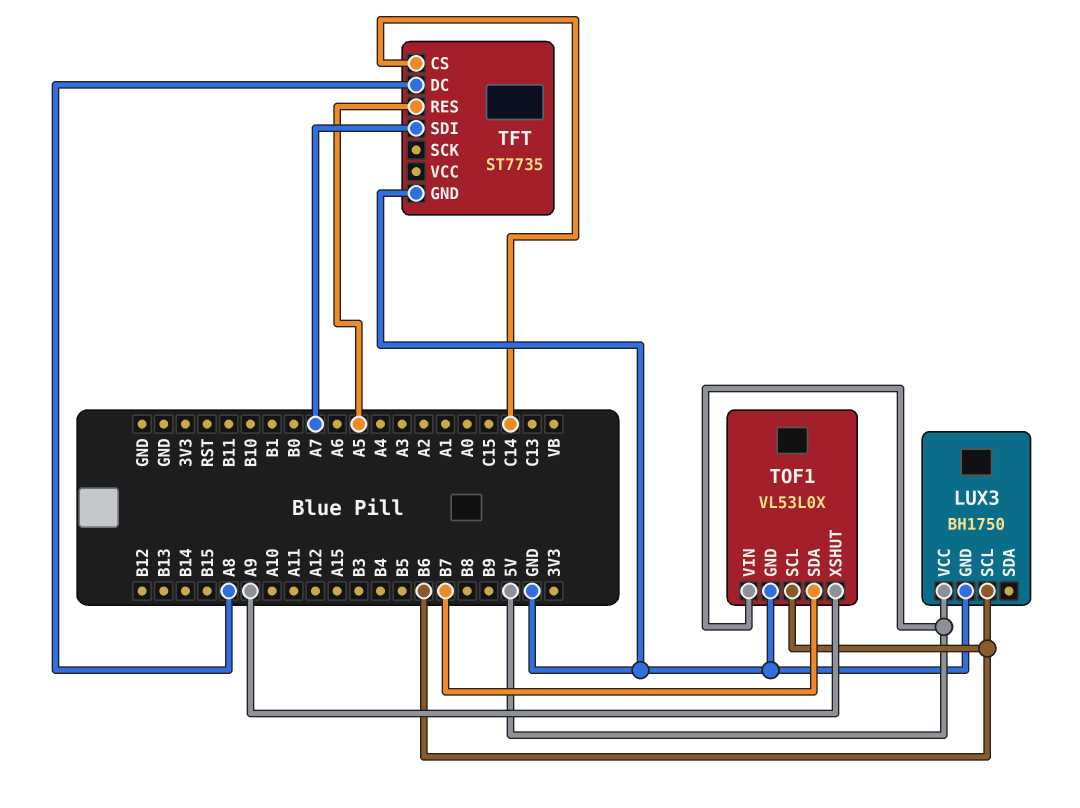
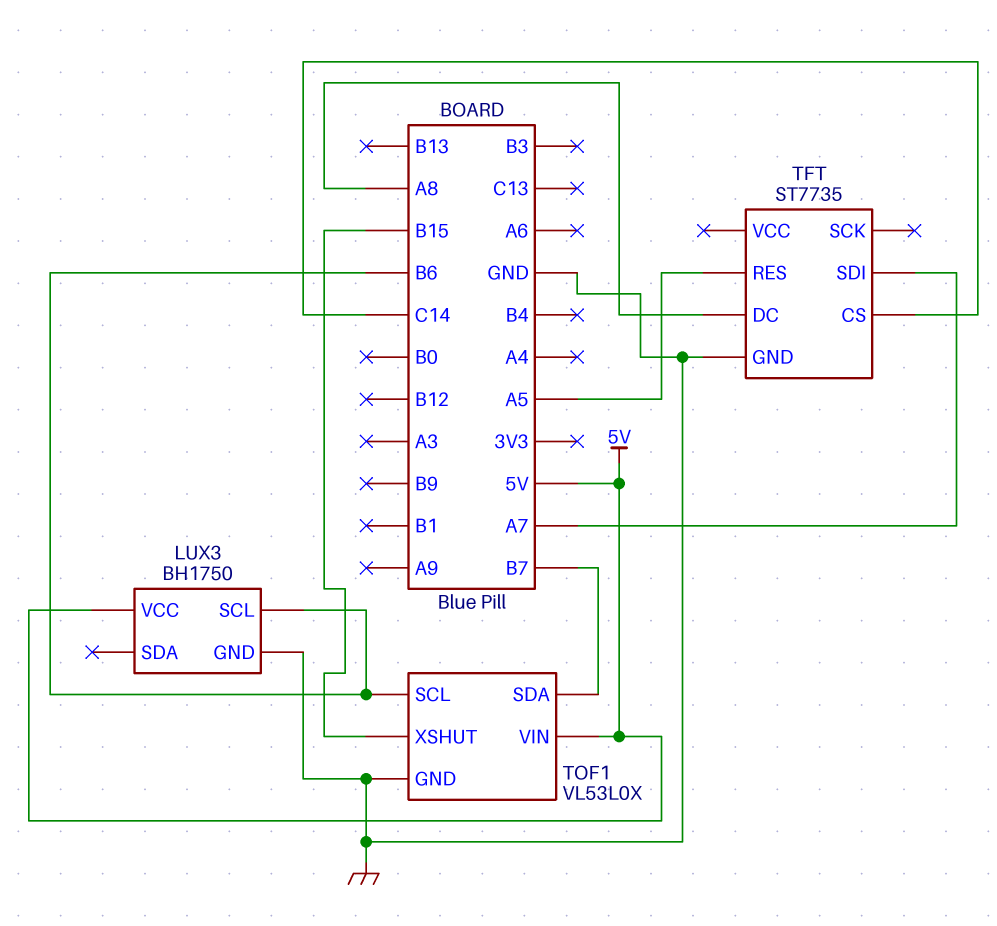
TOF1 pin XSHUT: A9 -> B15

